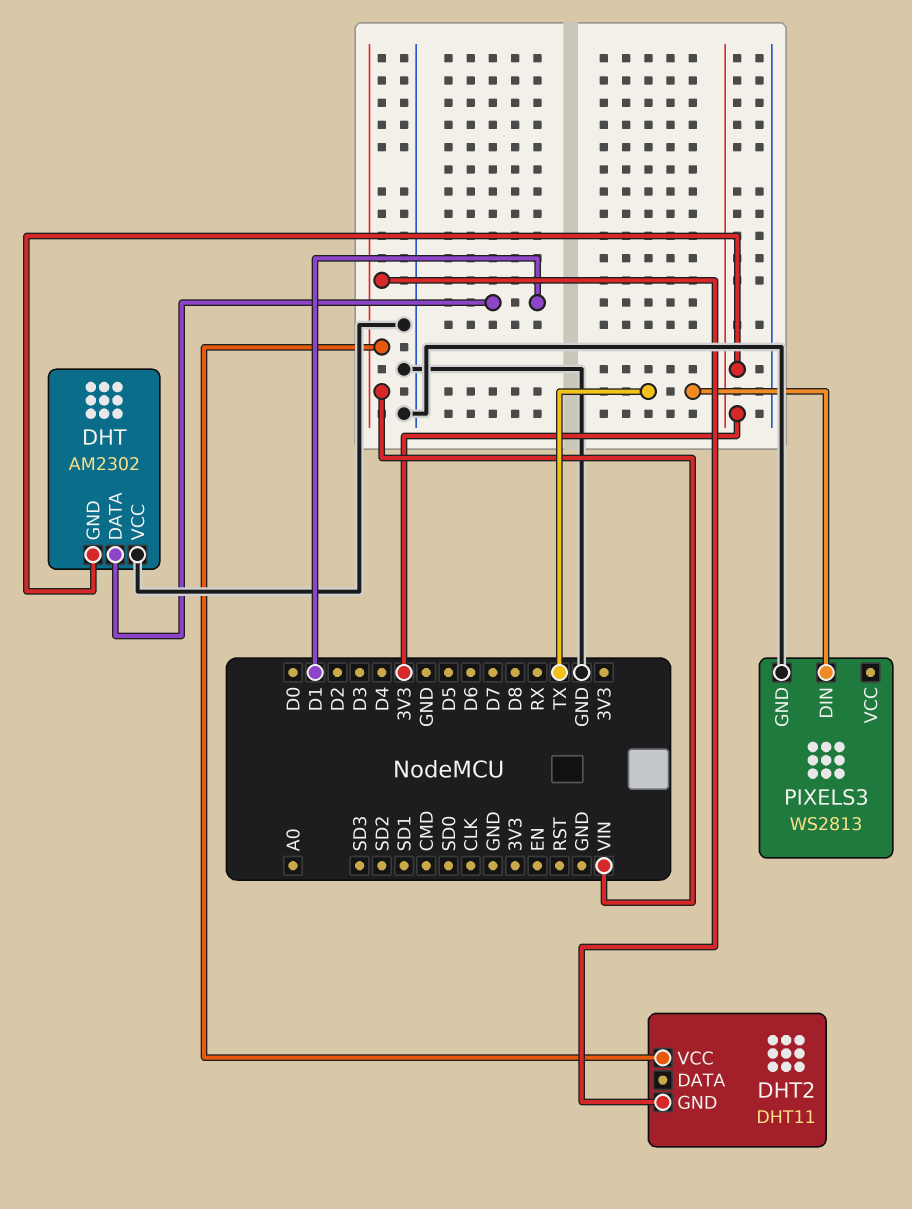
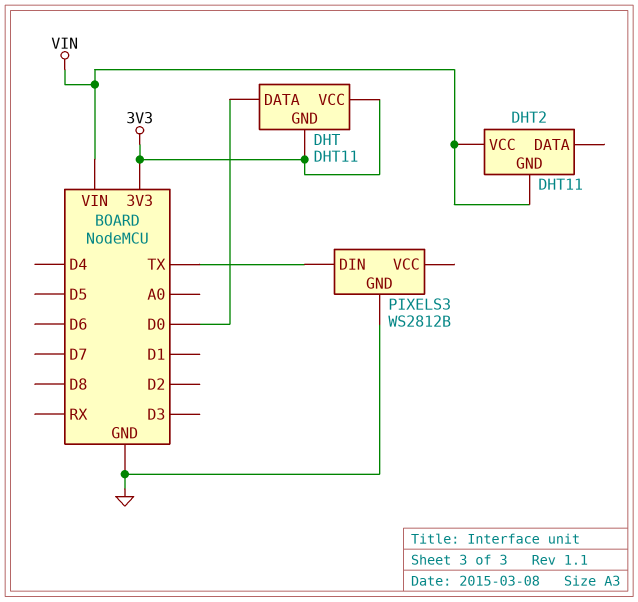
DHT: AM2302 -> DHT11
DHT pin DATA: D1 -> D0
DHT pin VCC: GND -> 3V3
PIXELS3: WS2813 -> WS2812B

